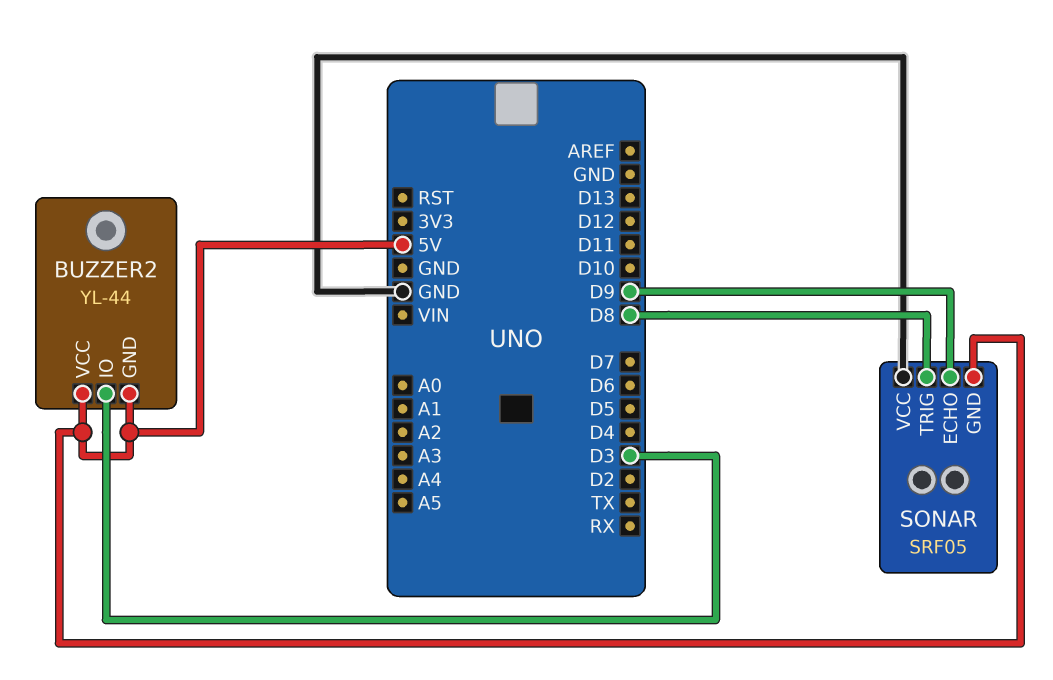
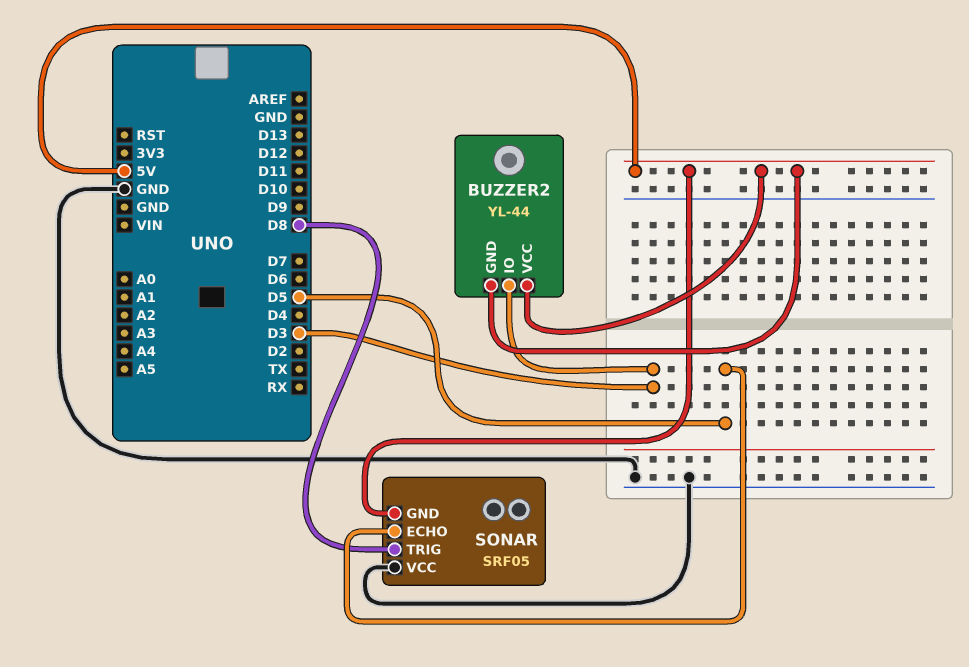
SONAR pin ECHO: D9 -> D5

